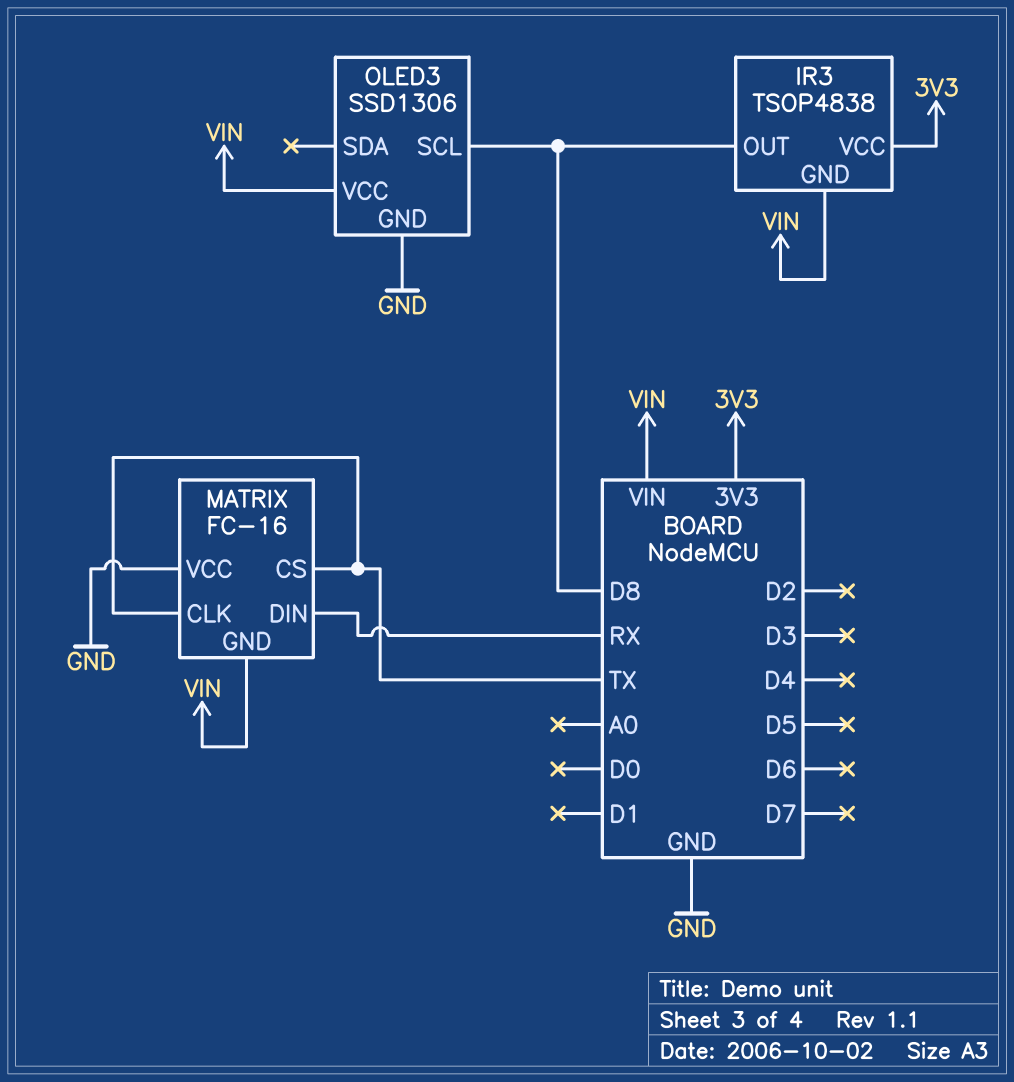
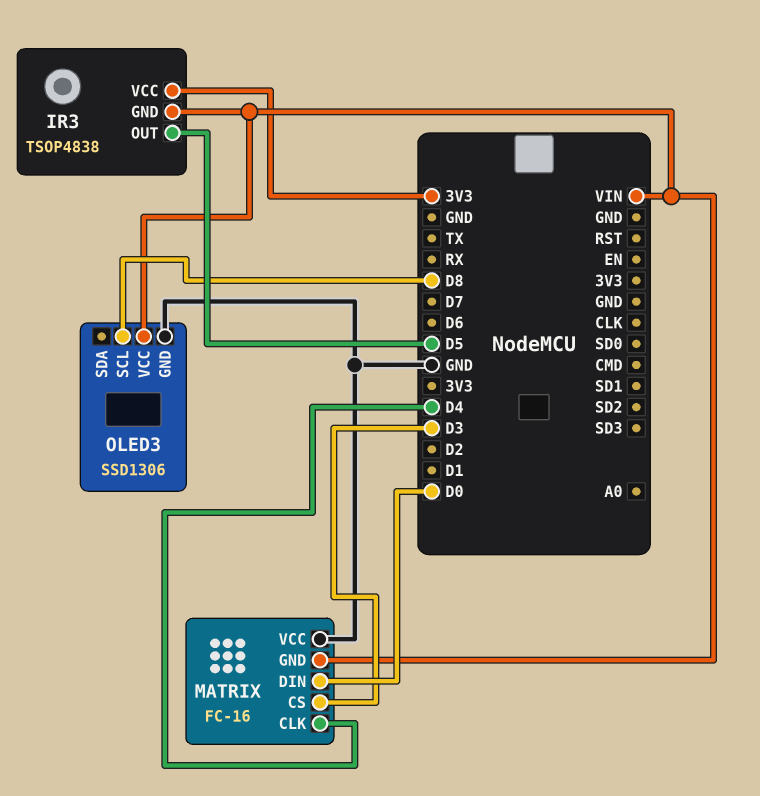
IR3 pin OUT: D8 -> D5
MATRIX pin CLK: TX -> D4
MATRIX pin CS: TX -> D3
MATRIX pin DIN: RX -> D0

